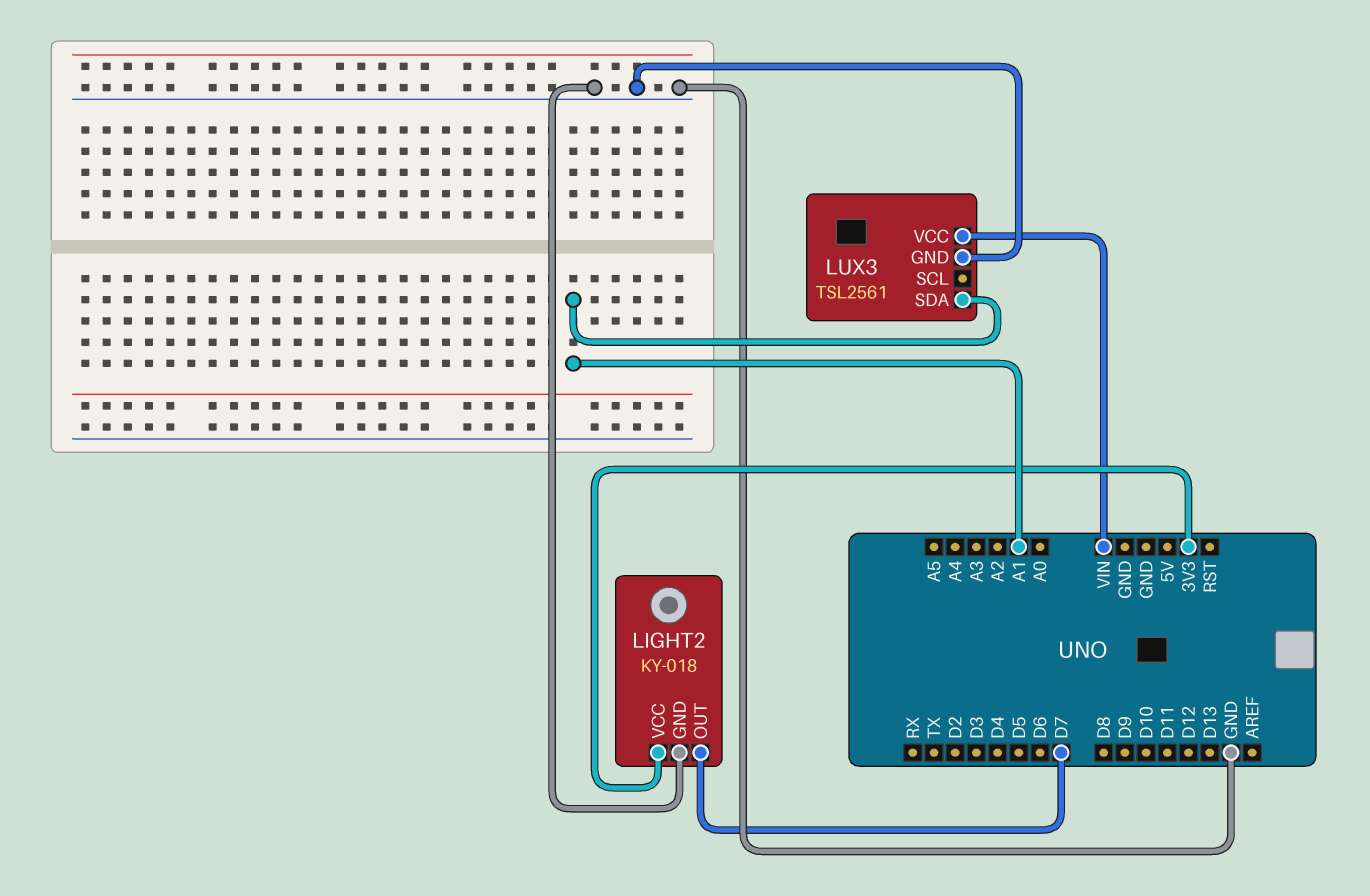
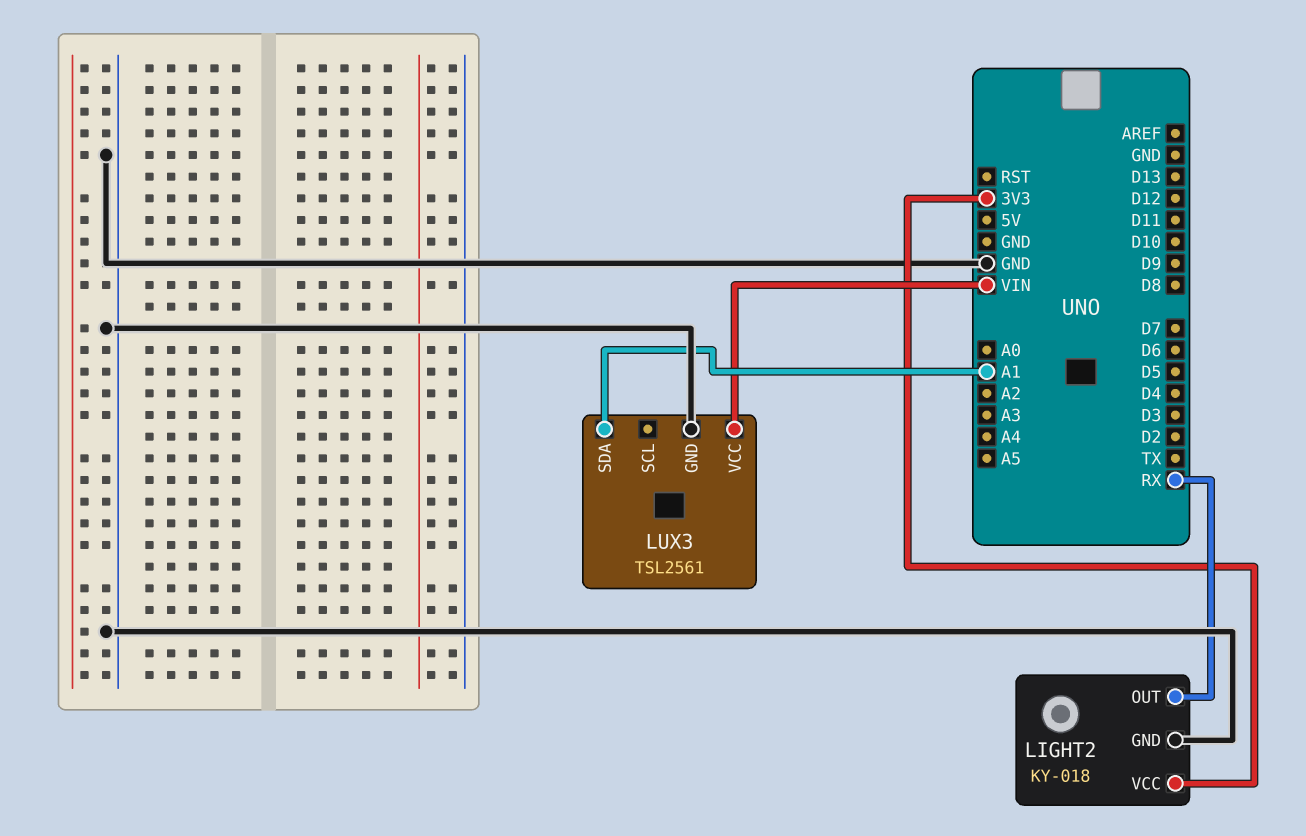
LIGHT2 pin OUT: D7 -> RX

